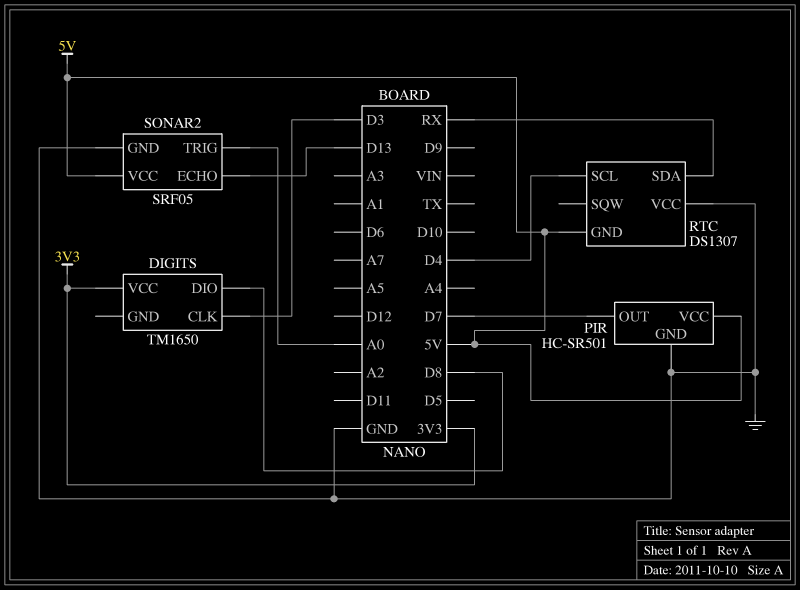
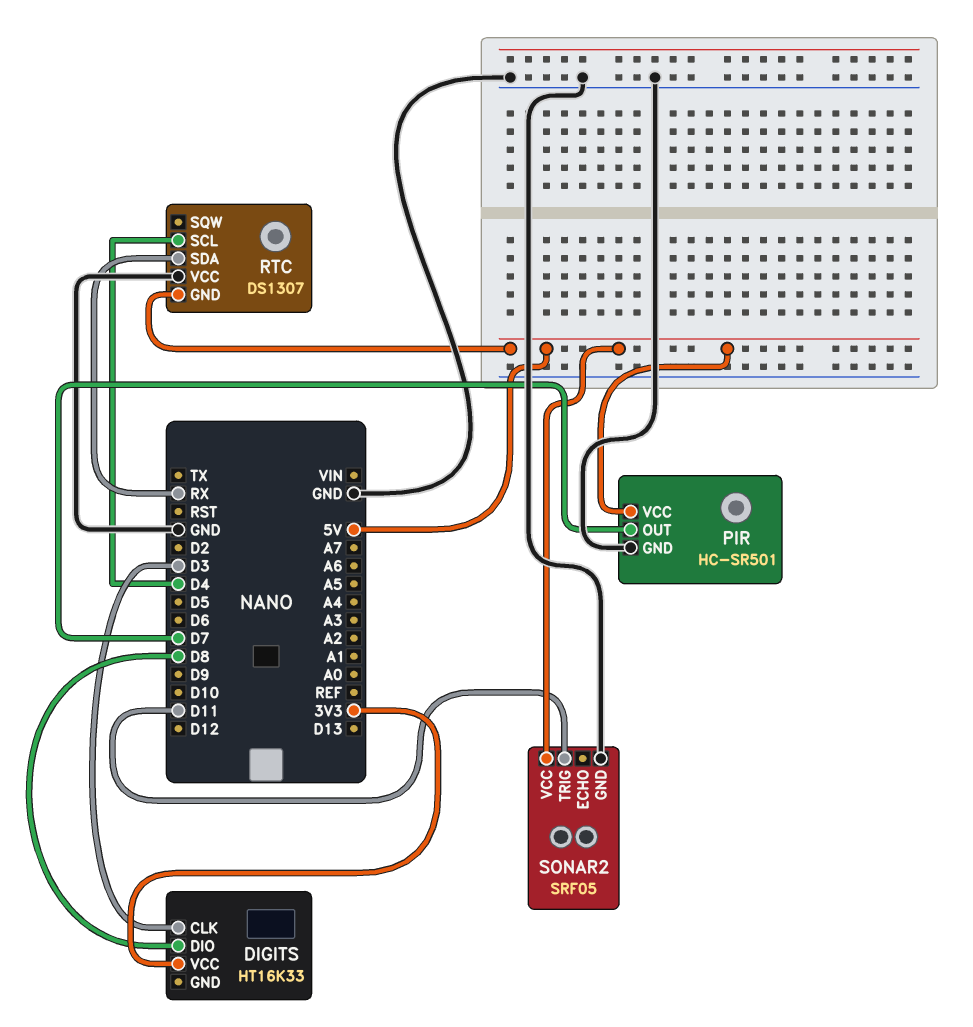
DIGITS: TM1650 -> HT16K33
SONAR2 pin ECHO: D13 -> none
SONAR2 pin TRIG: A0 -> D11

